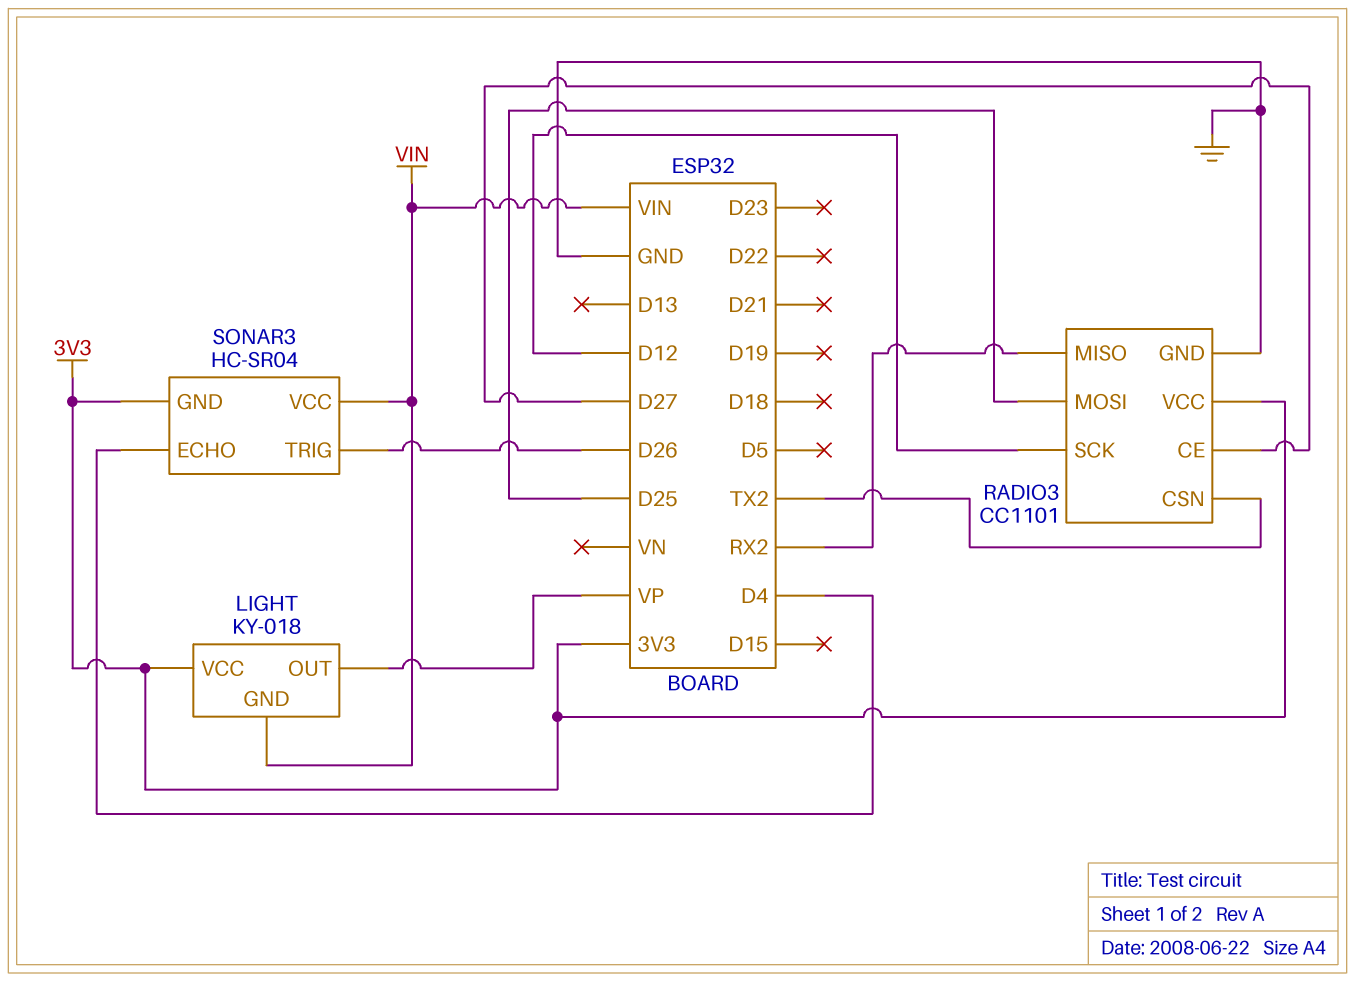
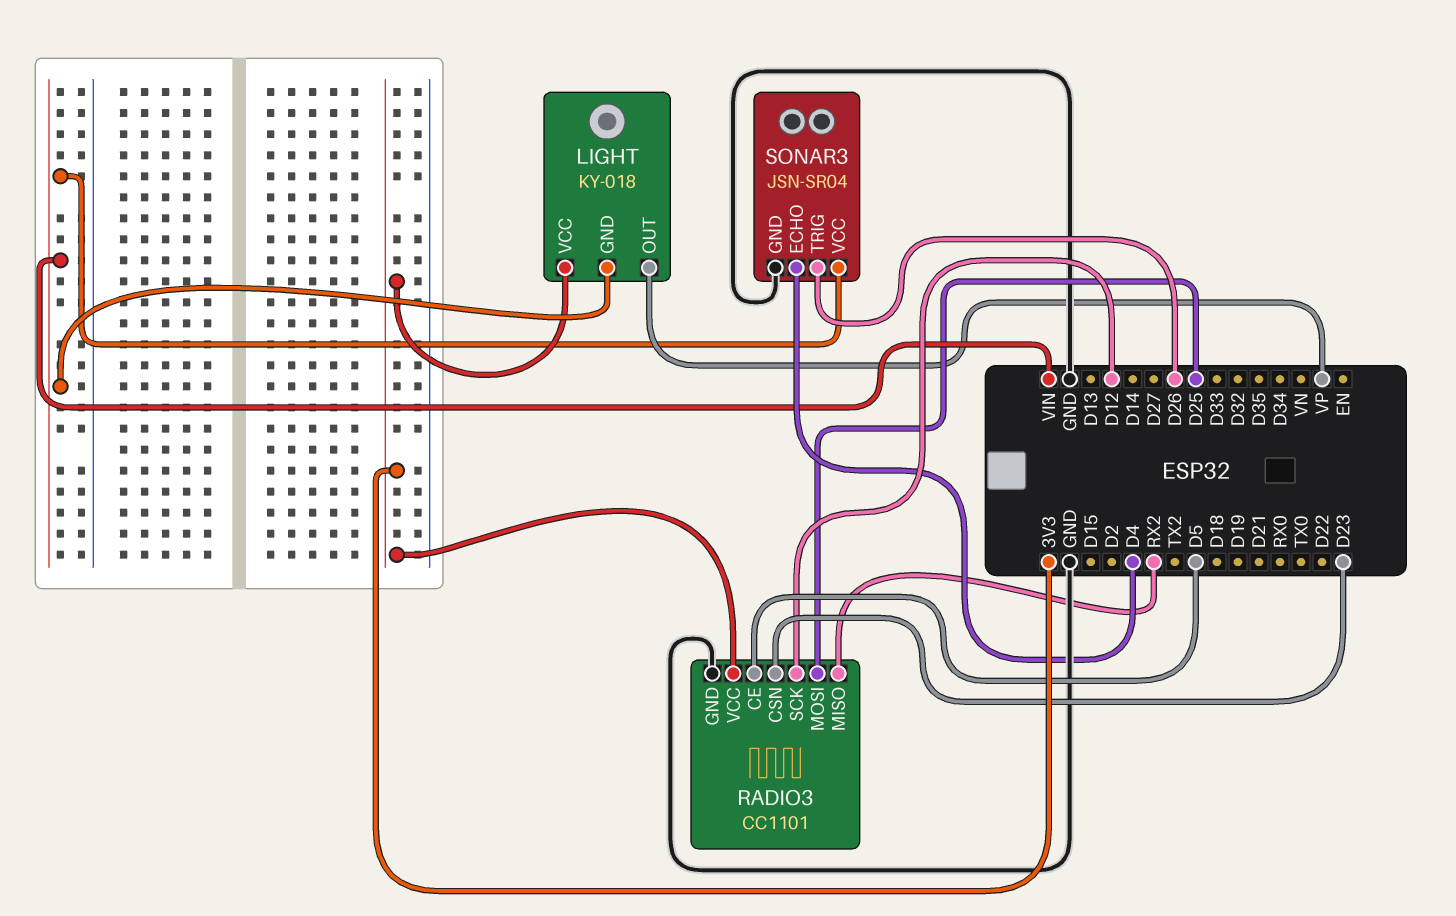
RADIO3 pin CE: D27 -> D5
RADIO3 pin CSN: TX2 -> D23
SONAR3: HC-SR04 -> JSN-SR04
SONAR3 pin GND: 3V3 -> GND

